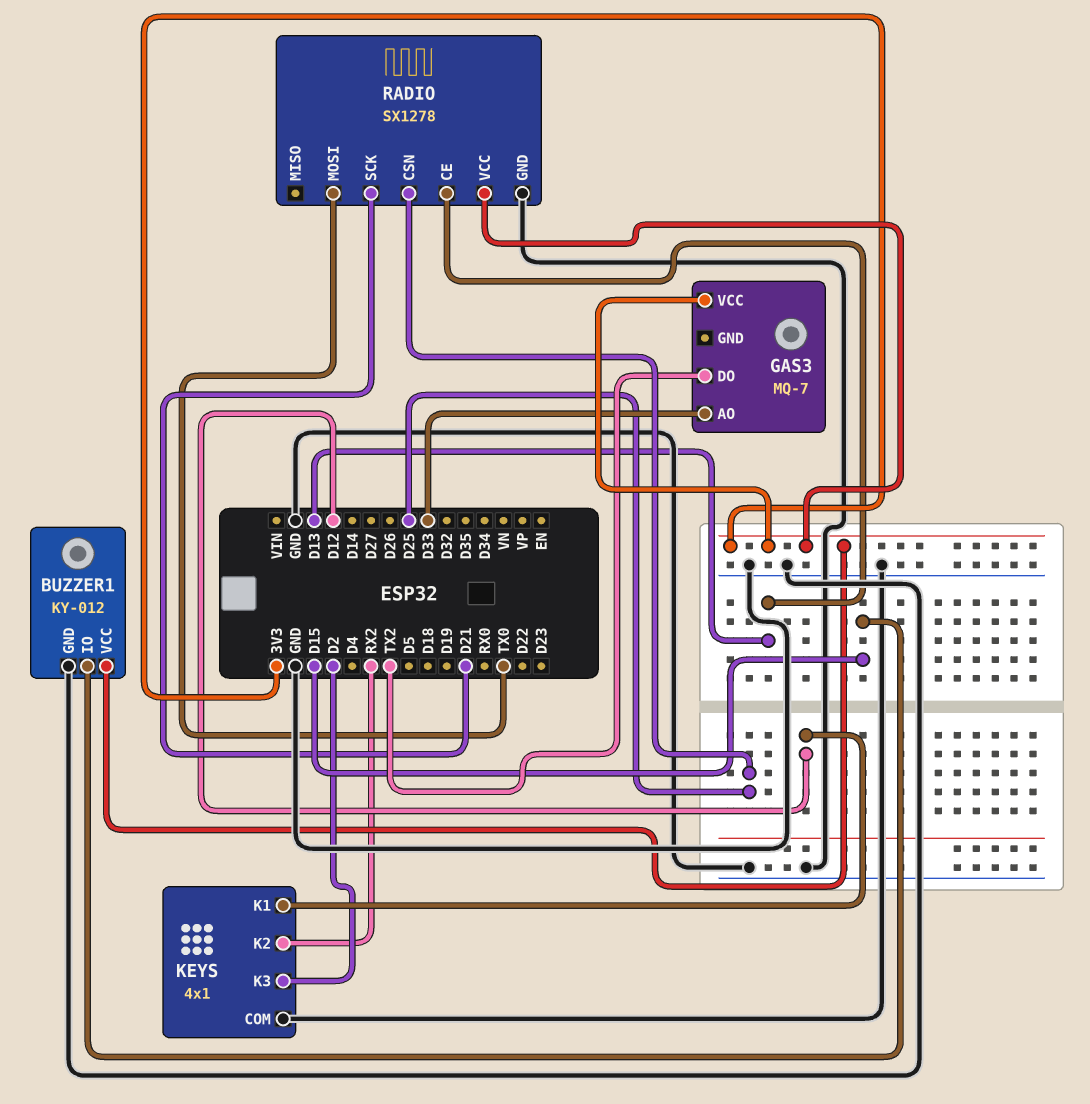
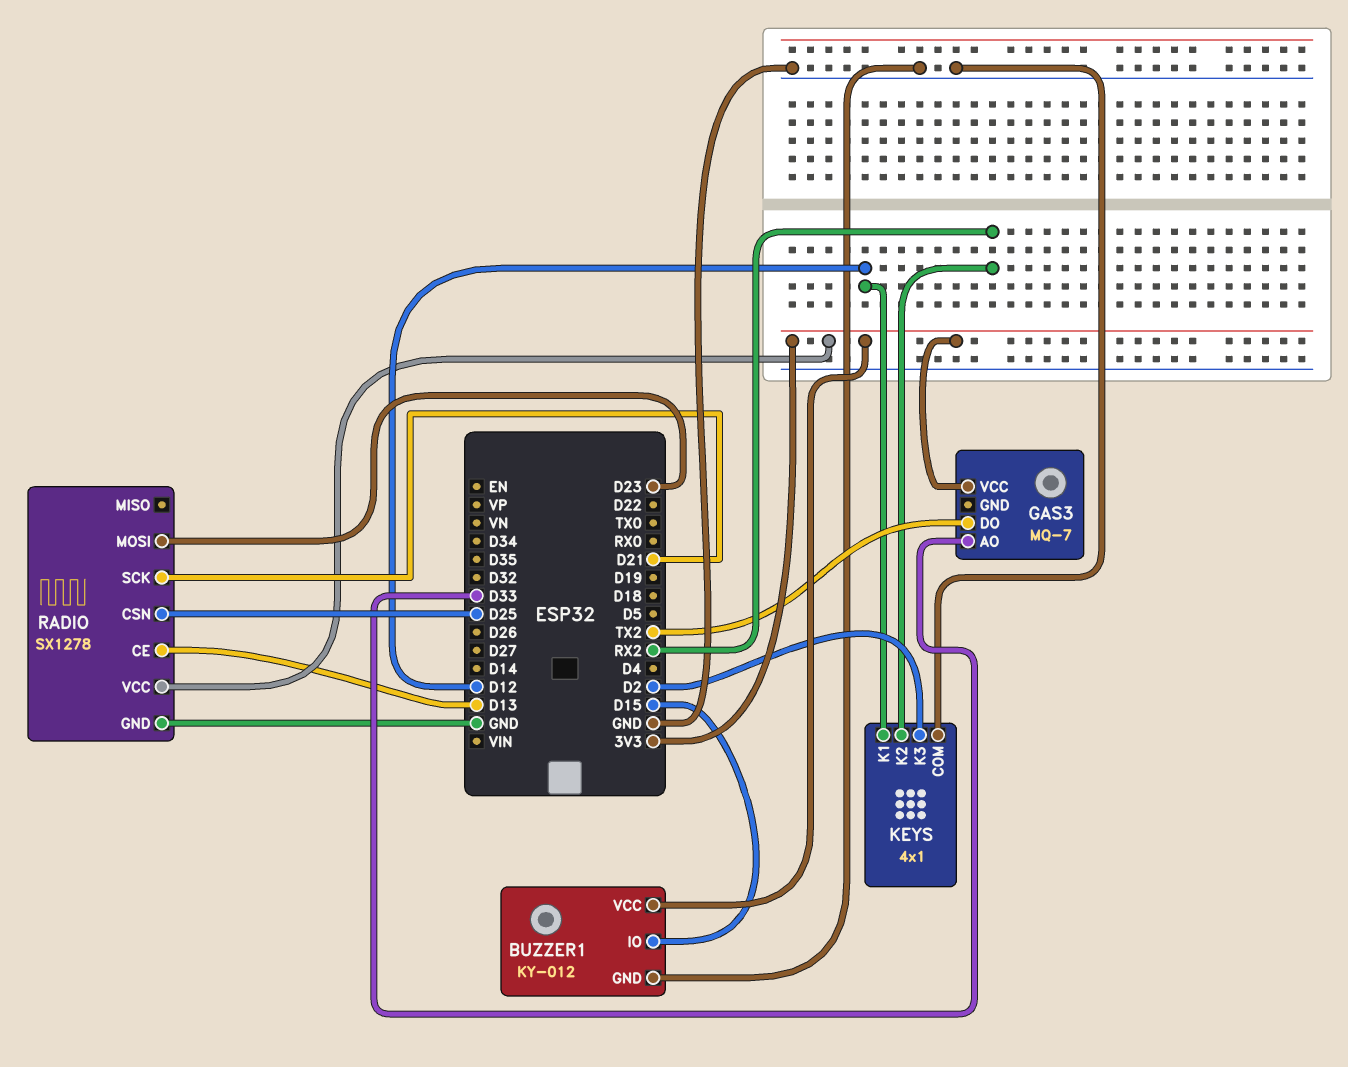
RADIO pin MOSI: TX0 -> D23

